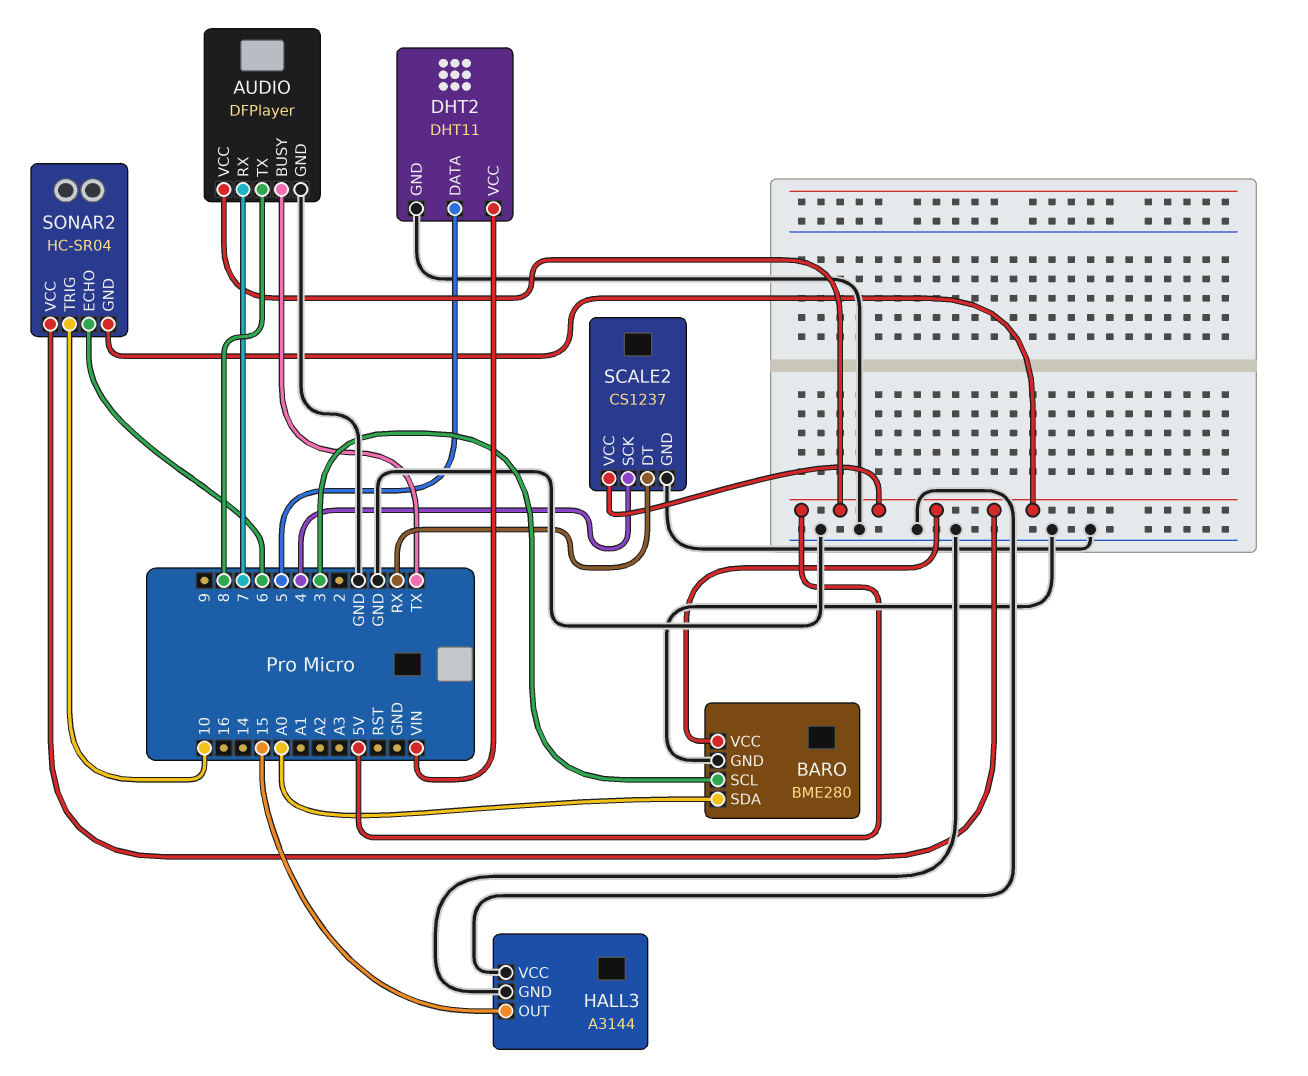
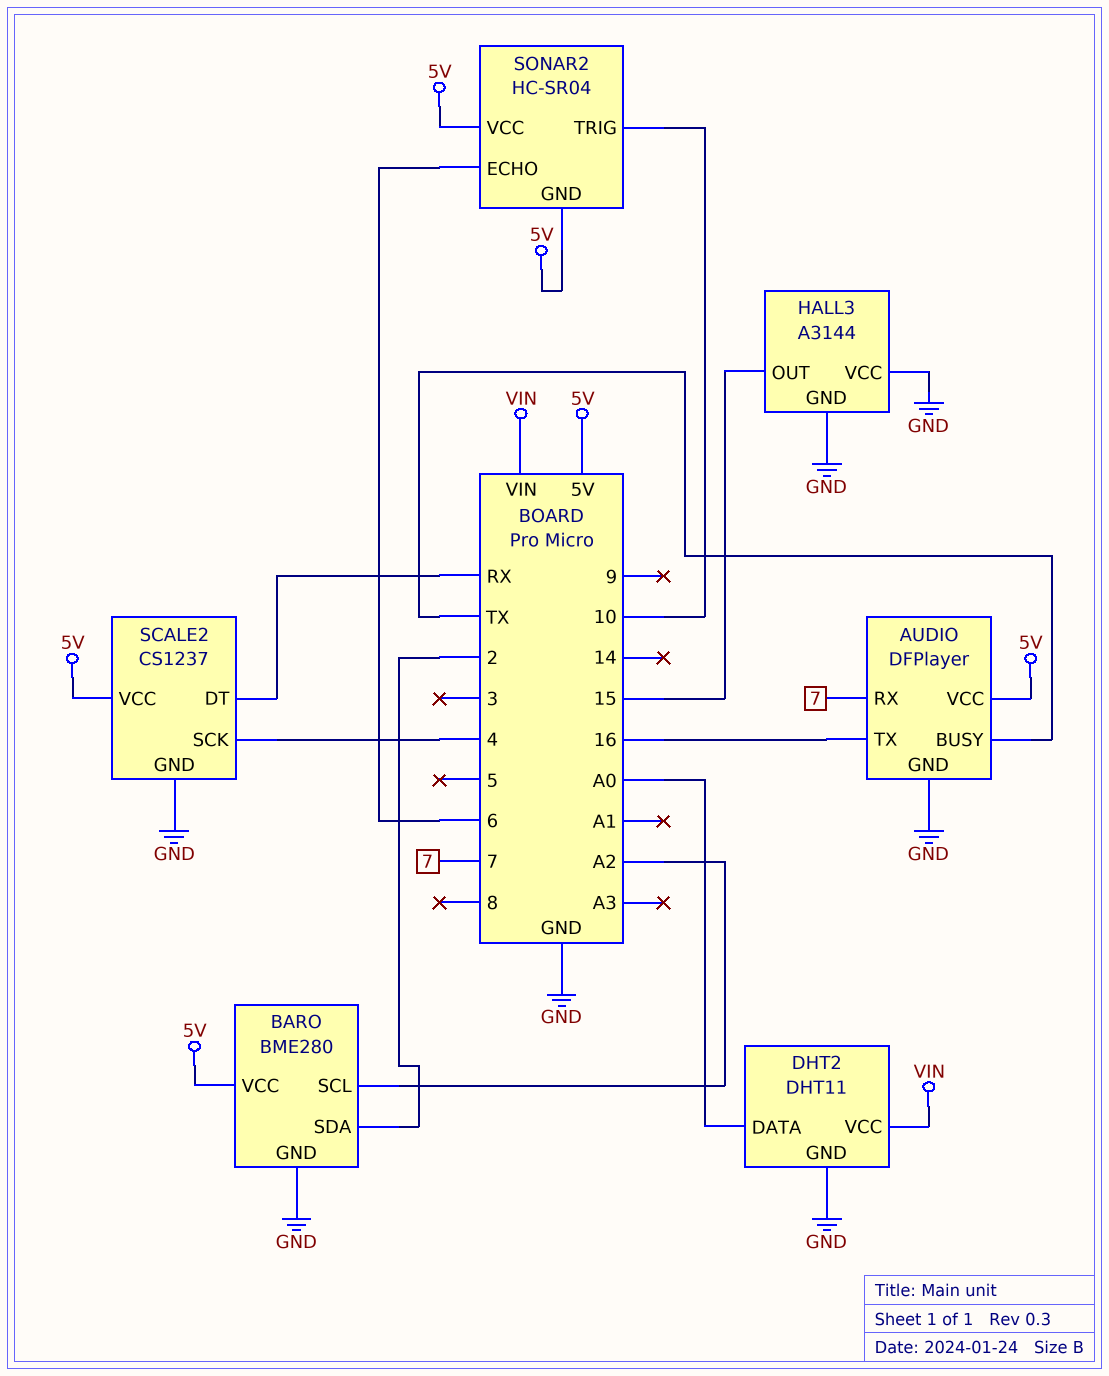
AUDIO pin TX: 8 -> 16
BARO pin SCL: 3 -> A2
BARO pin SDA: A0 -> 2
DHT2 pin DATA: 5 -> A0

